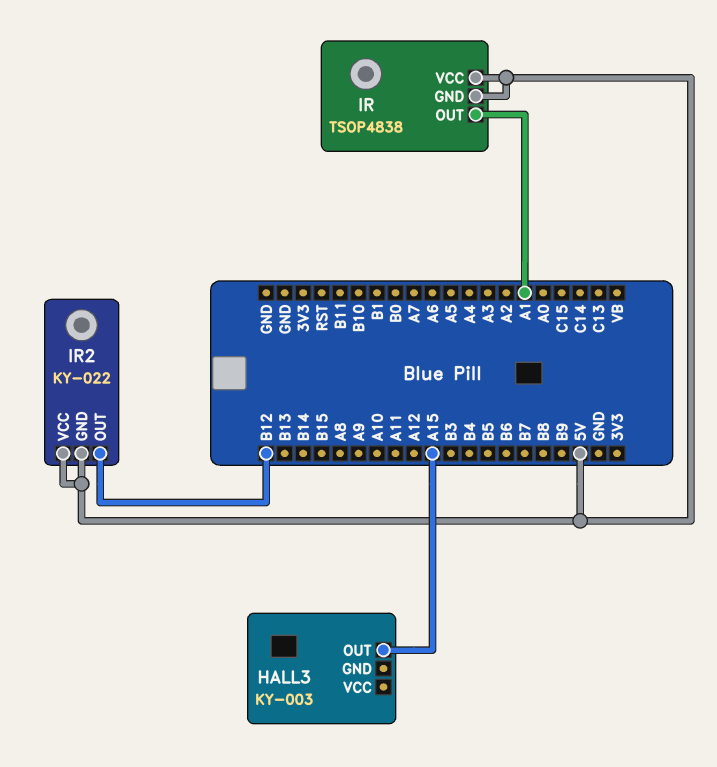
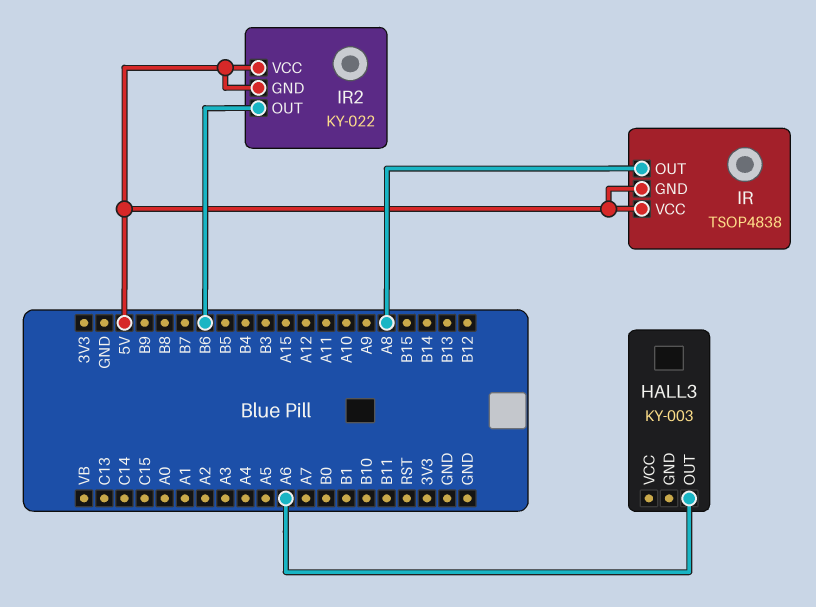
HALL3 pin OUT: A15 -> A6
IR pin OUT: A1 -> A8
IR2 pin OUT: B12 -> B6

